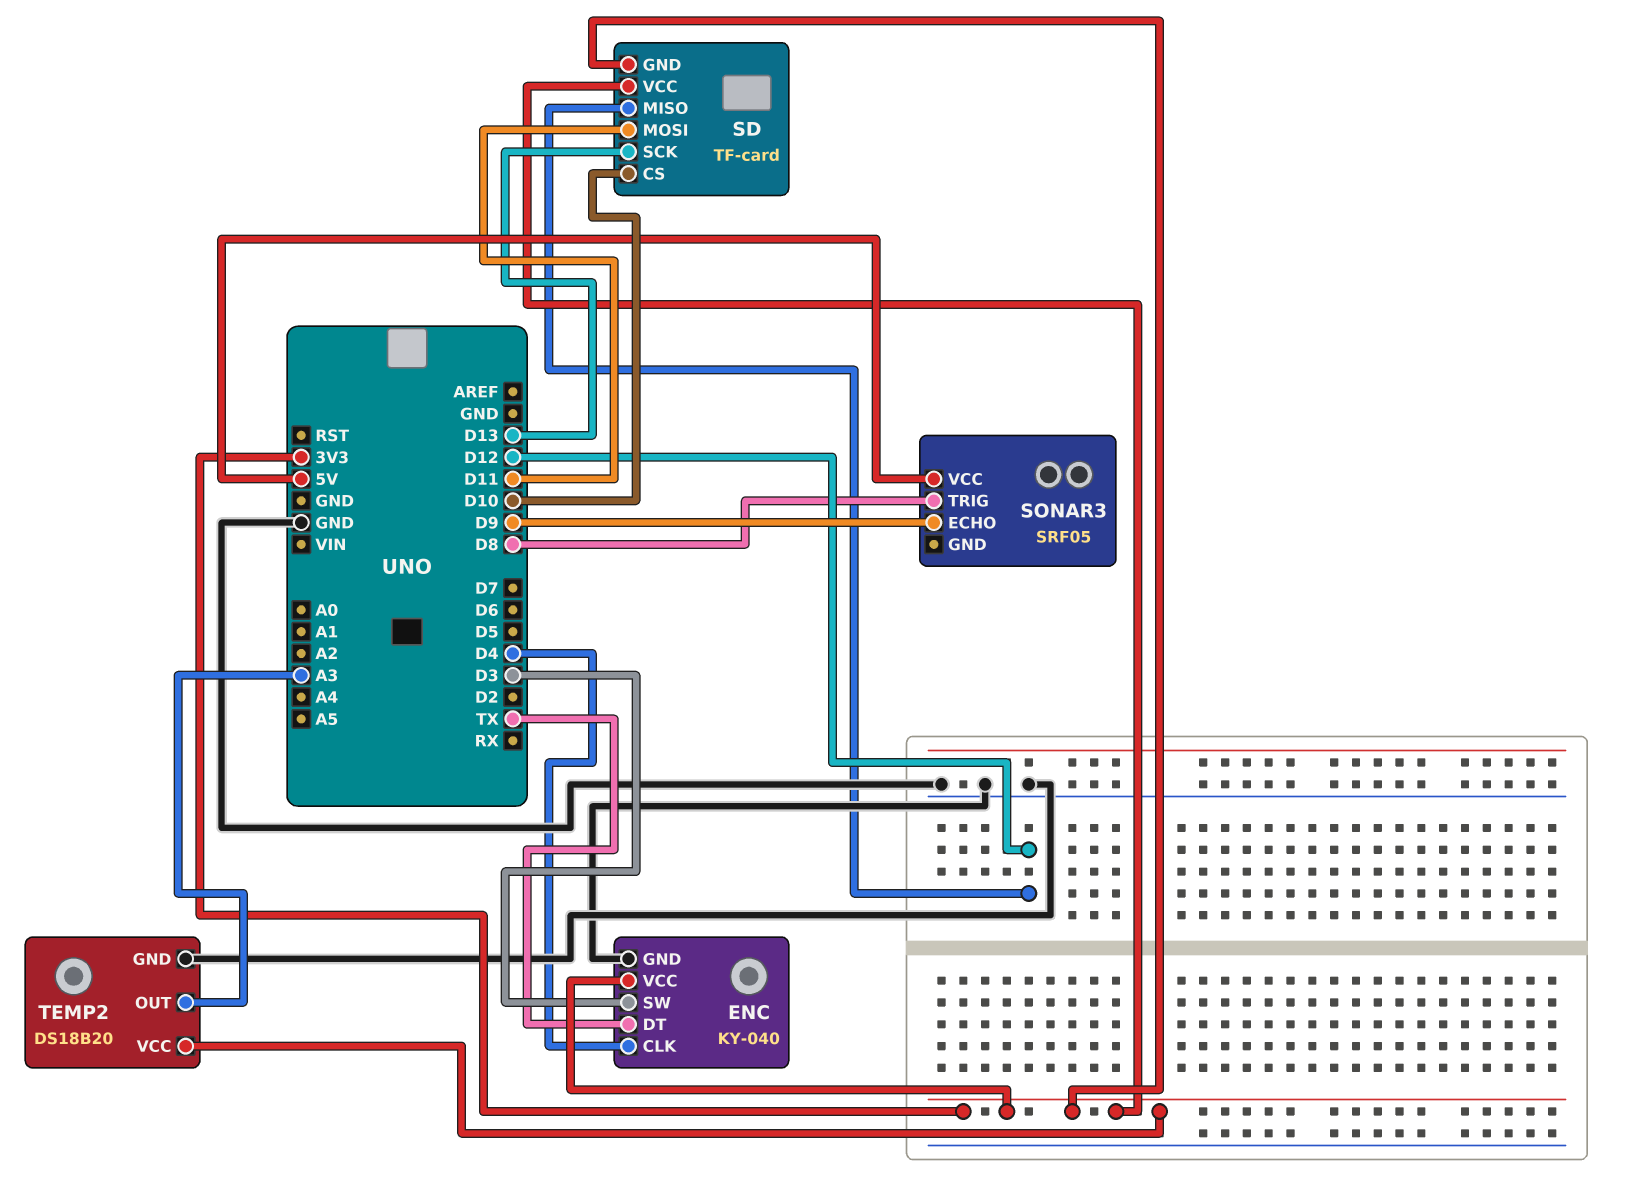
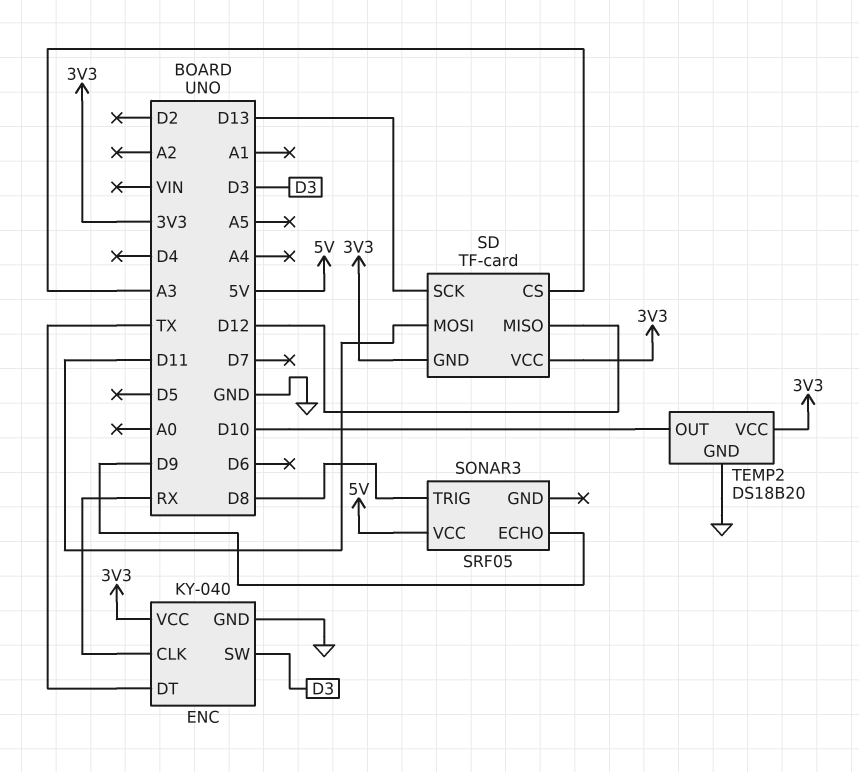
ENC pin CLK: D4 -> RX
SD pin CS: D10 -> A3
TEMP2 pin OUT: A3 -> D10

